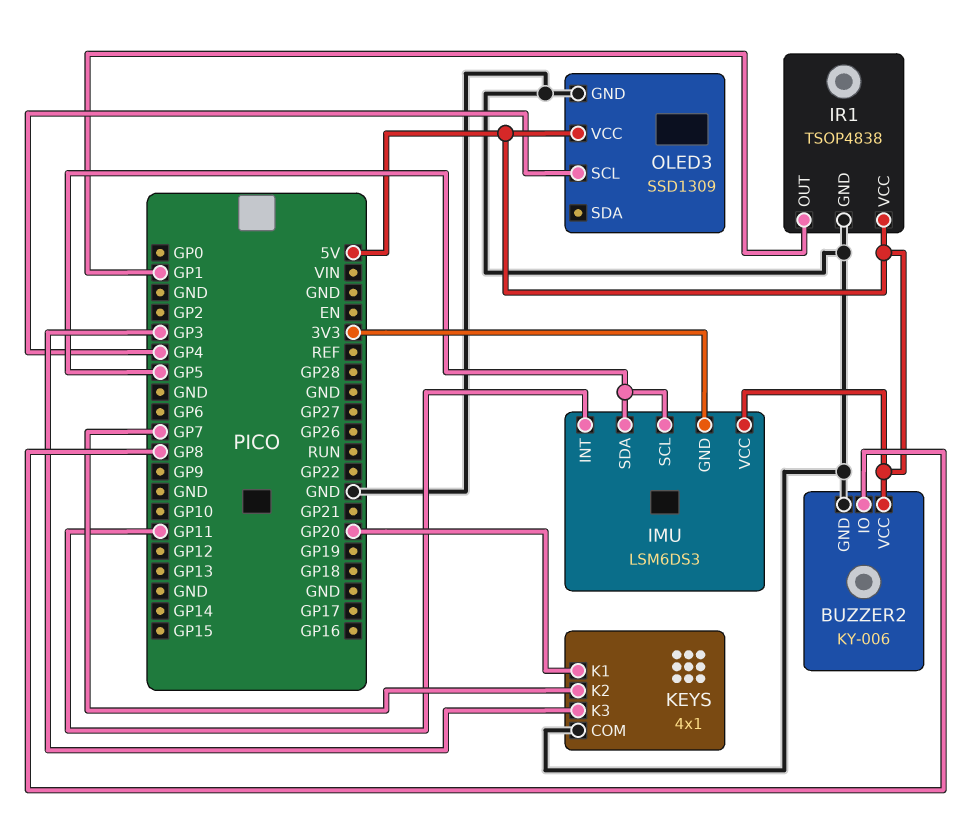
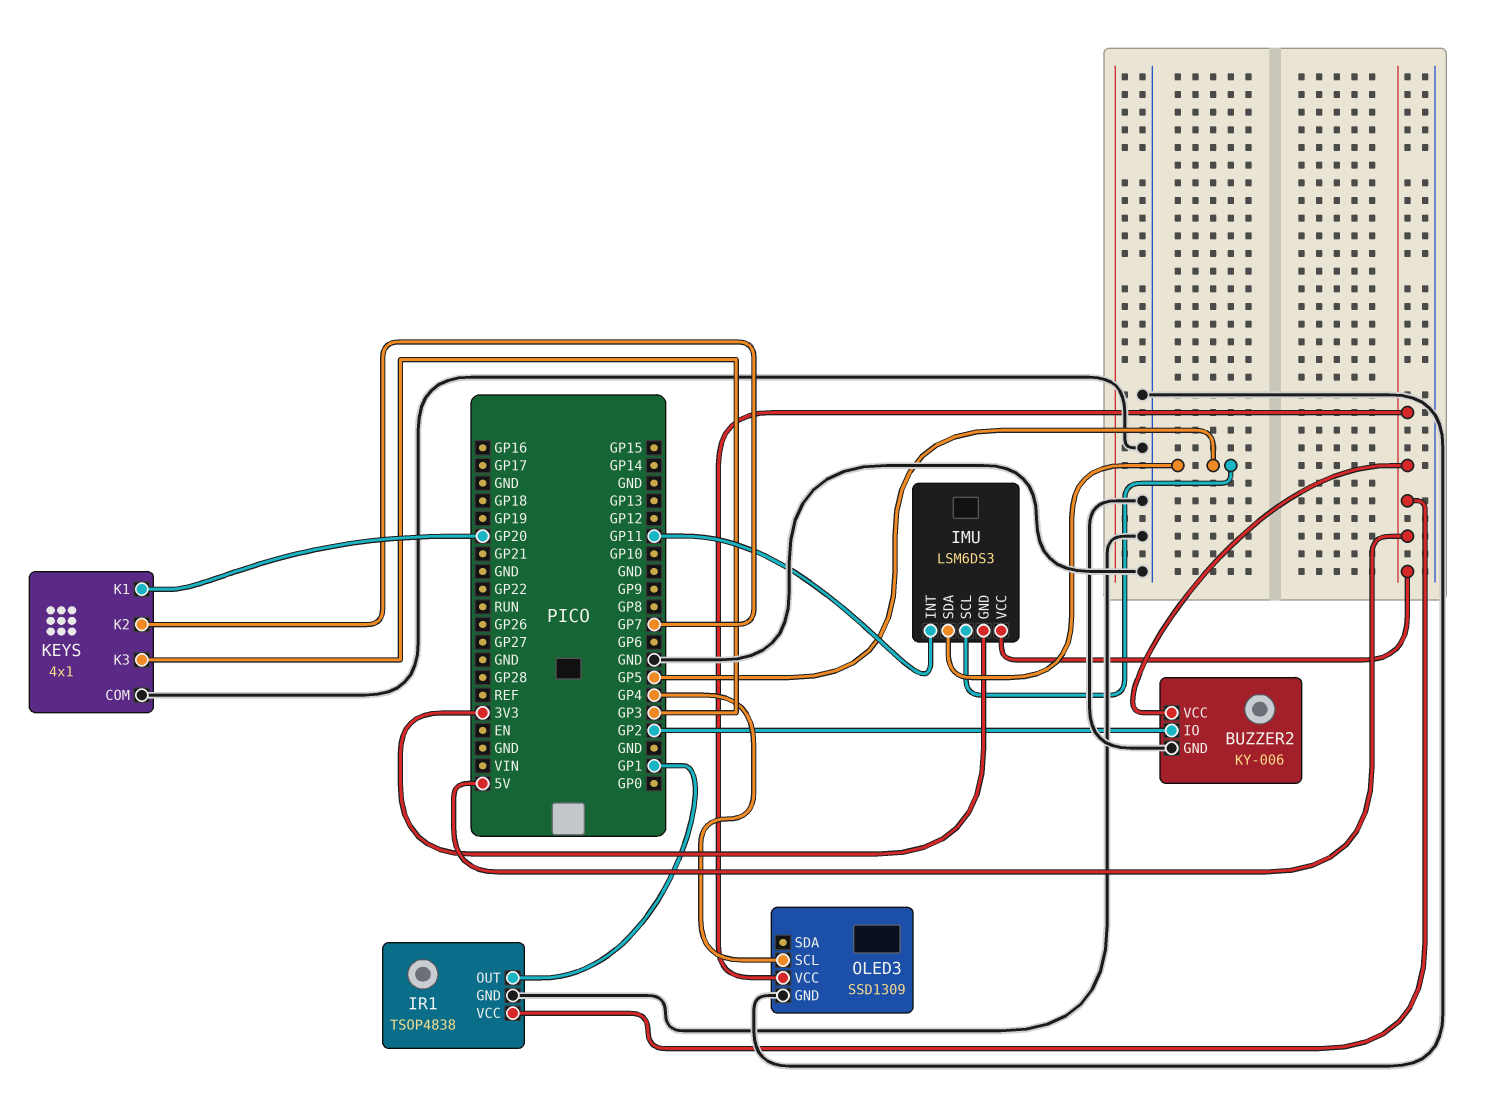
BUZZER2 pin IO: GP8 -> GP2

